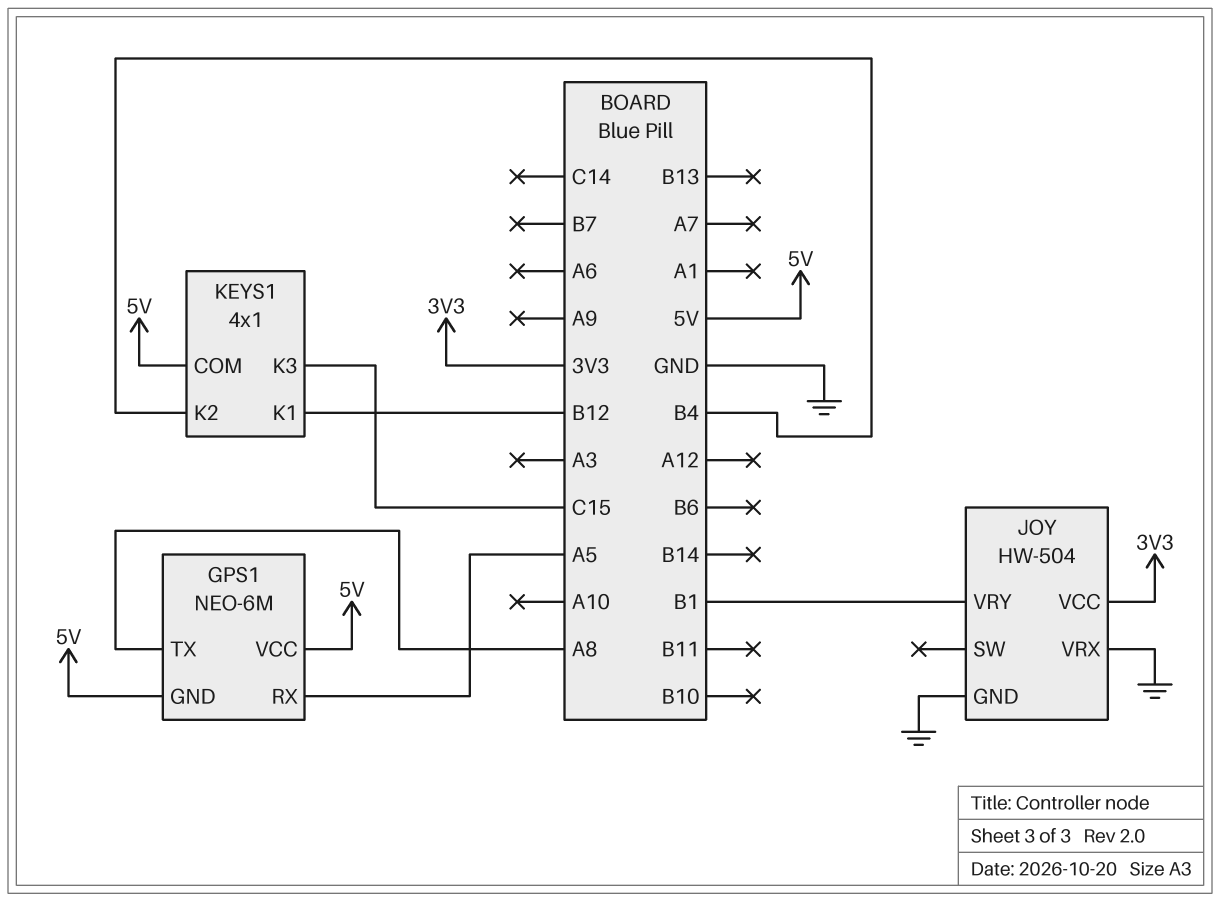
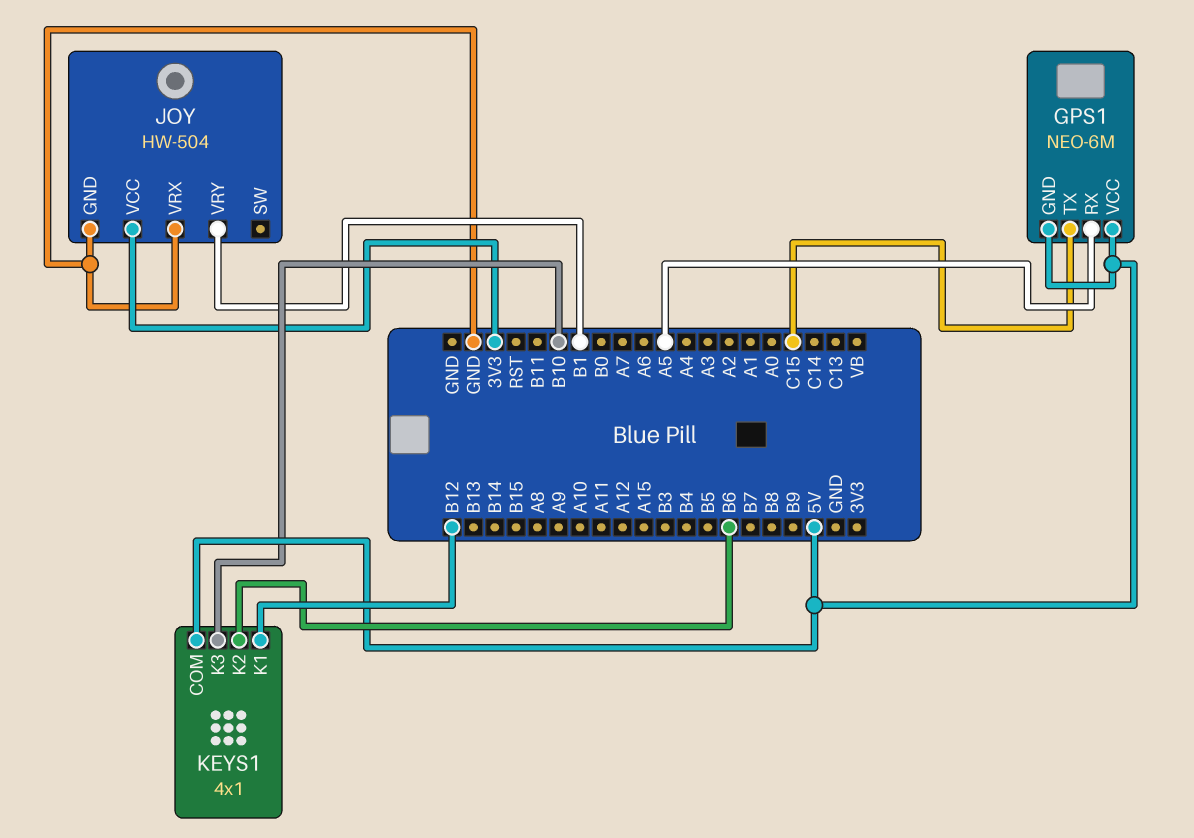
GPS1 pin TX: A8 -> C15
KEYS1 pin K2: B4 -> B6
KEYS1 pin K3: C15 -> B10

